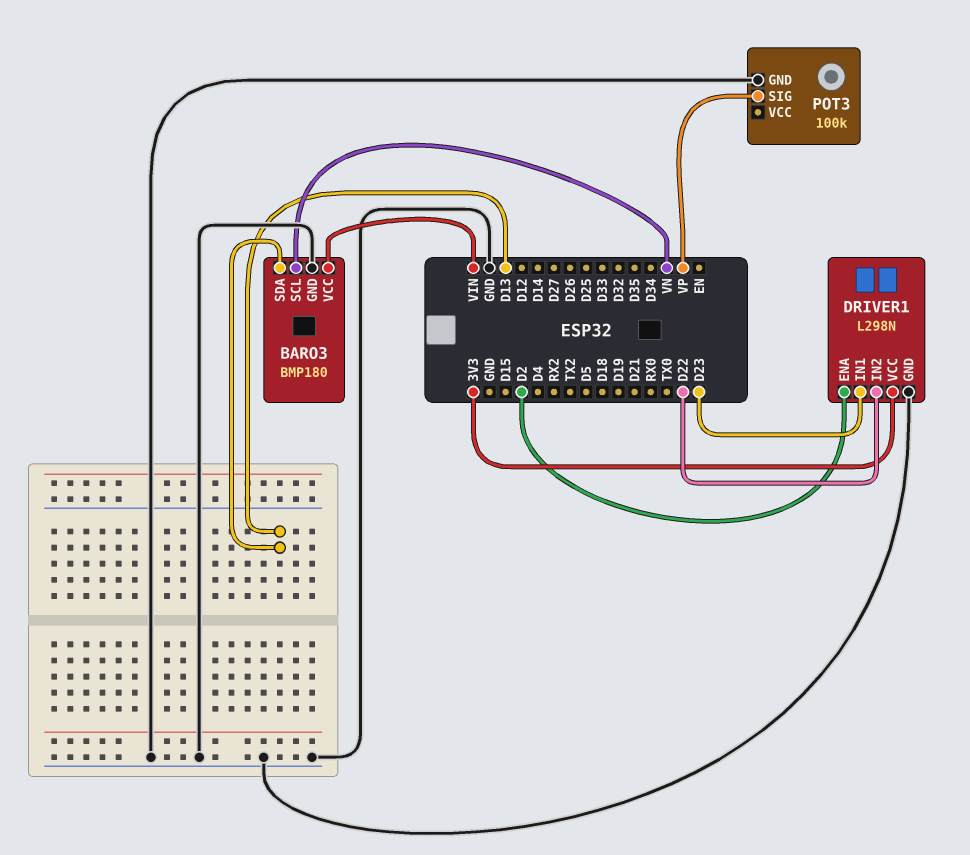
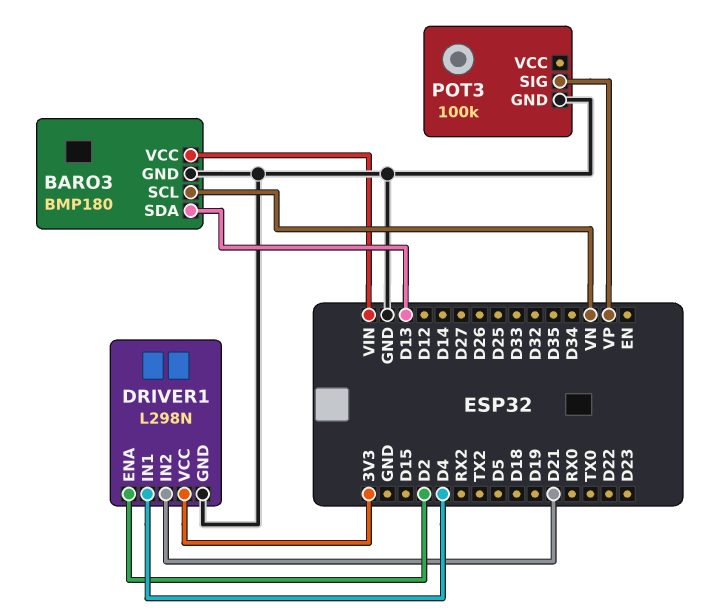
DRIVER1 pin IN1: D23 -> D4
DRIVER1 pin IN2: D22 -> D21

